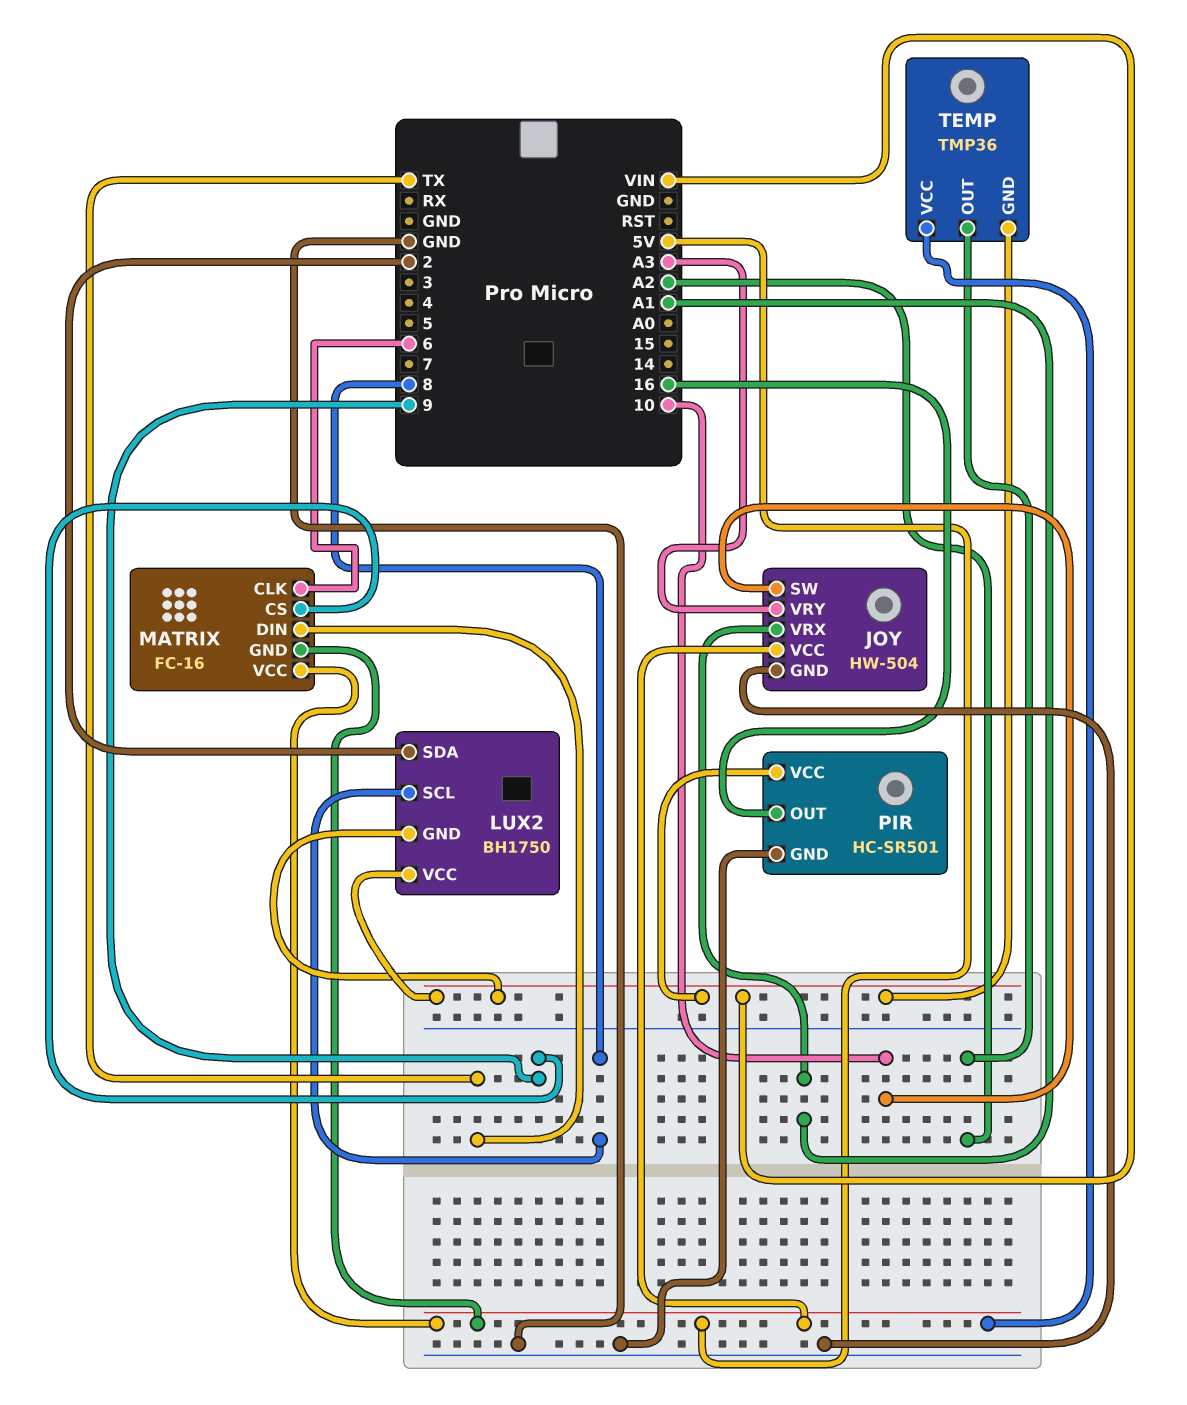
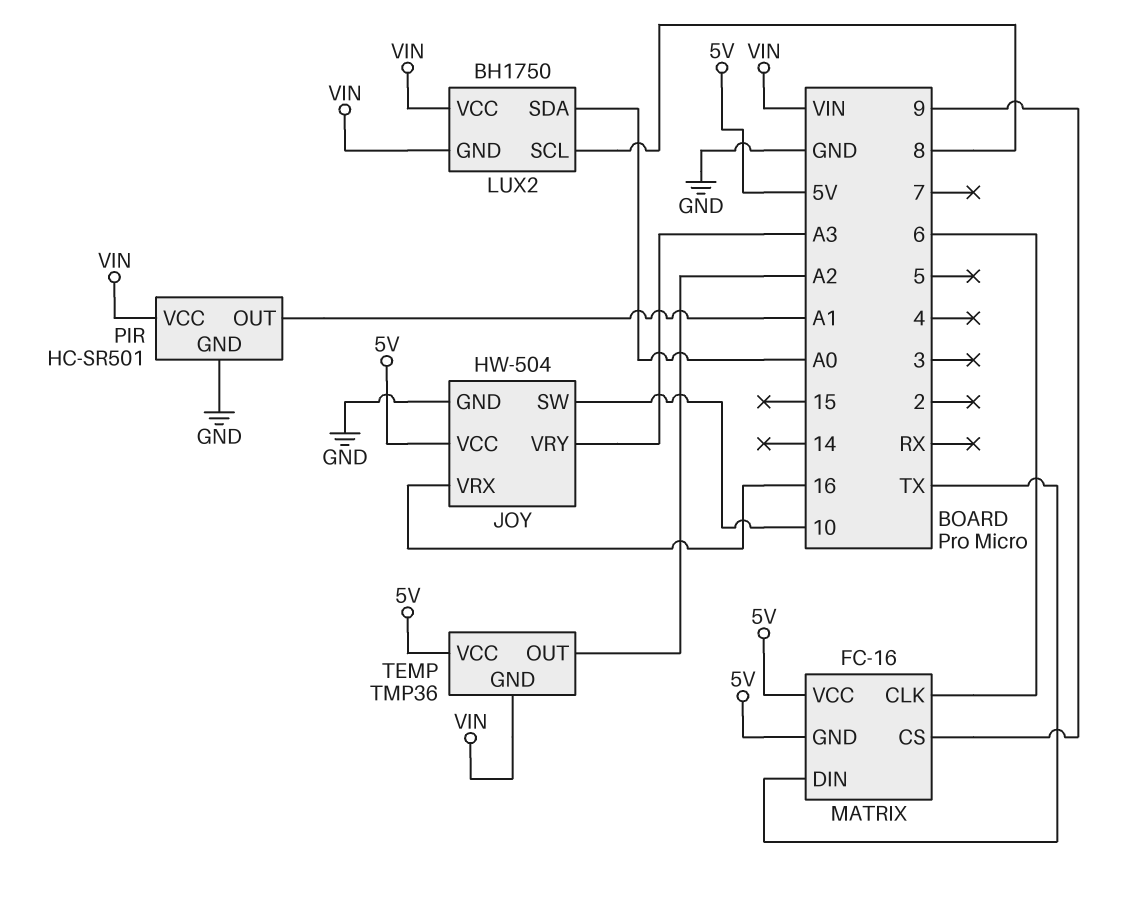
JOY pin VRX: A1 -> 16
LUX2 pin SDA: 2 -> A0
PIR pin OUT: 16 -> A1

